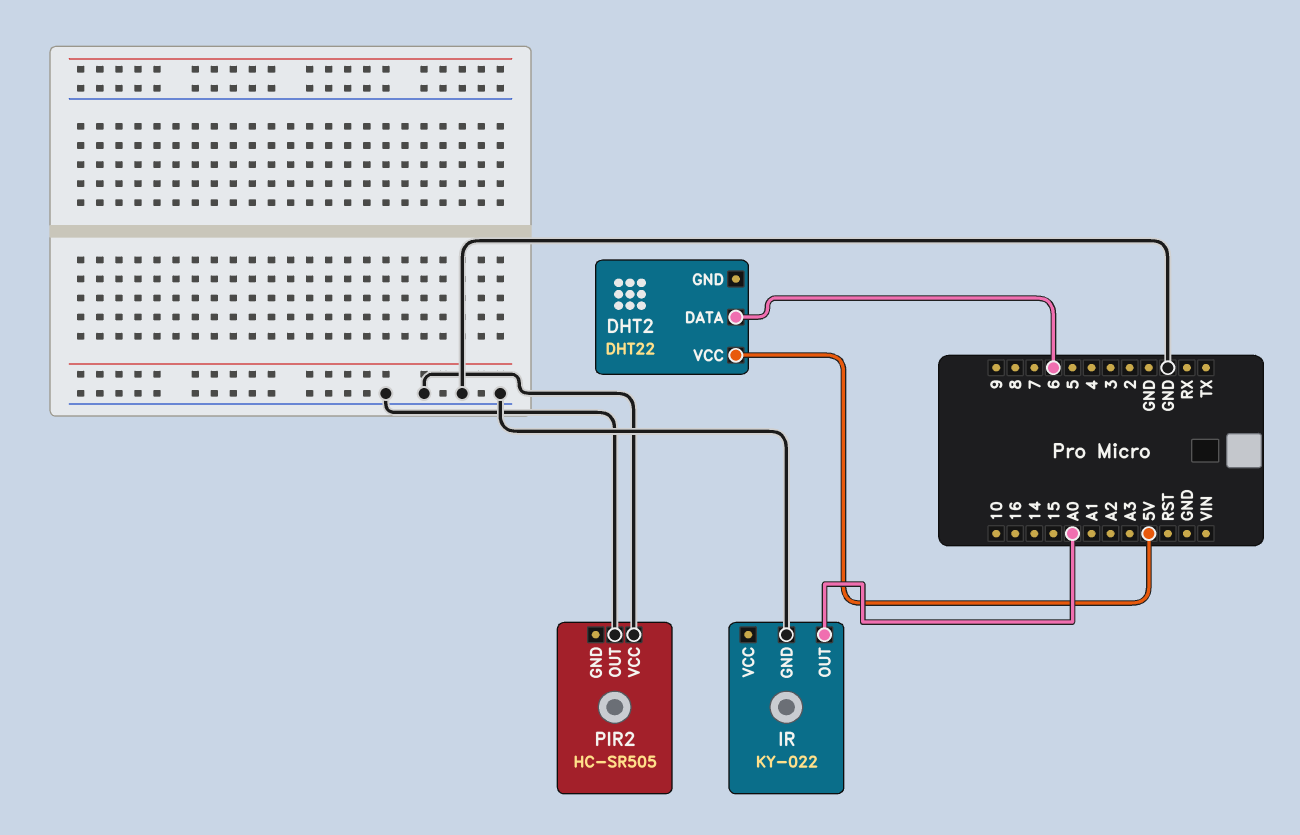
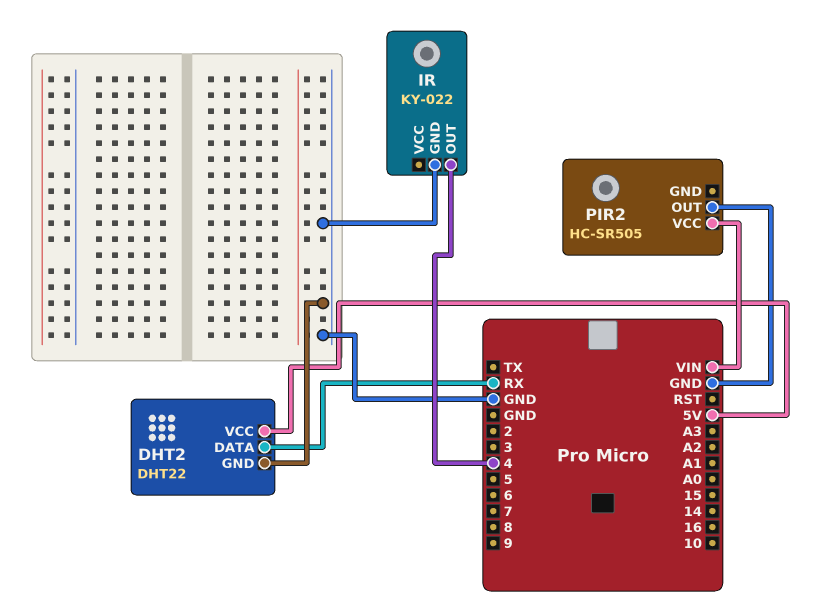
DHT2 pin DATA: 6 -> RX
DHT2 pin GND: none -> GND
IR pin OUT: A0 -> 4
PIR2 pin VCC: GND -> VIN

